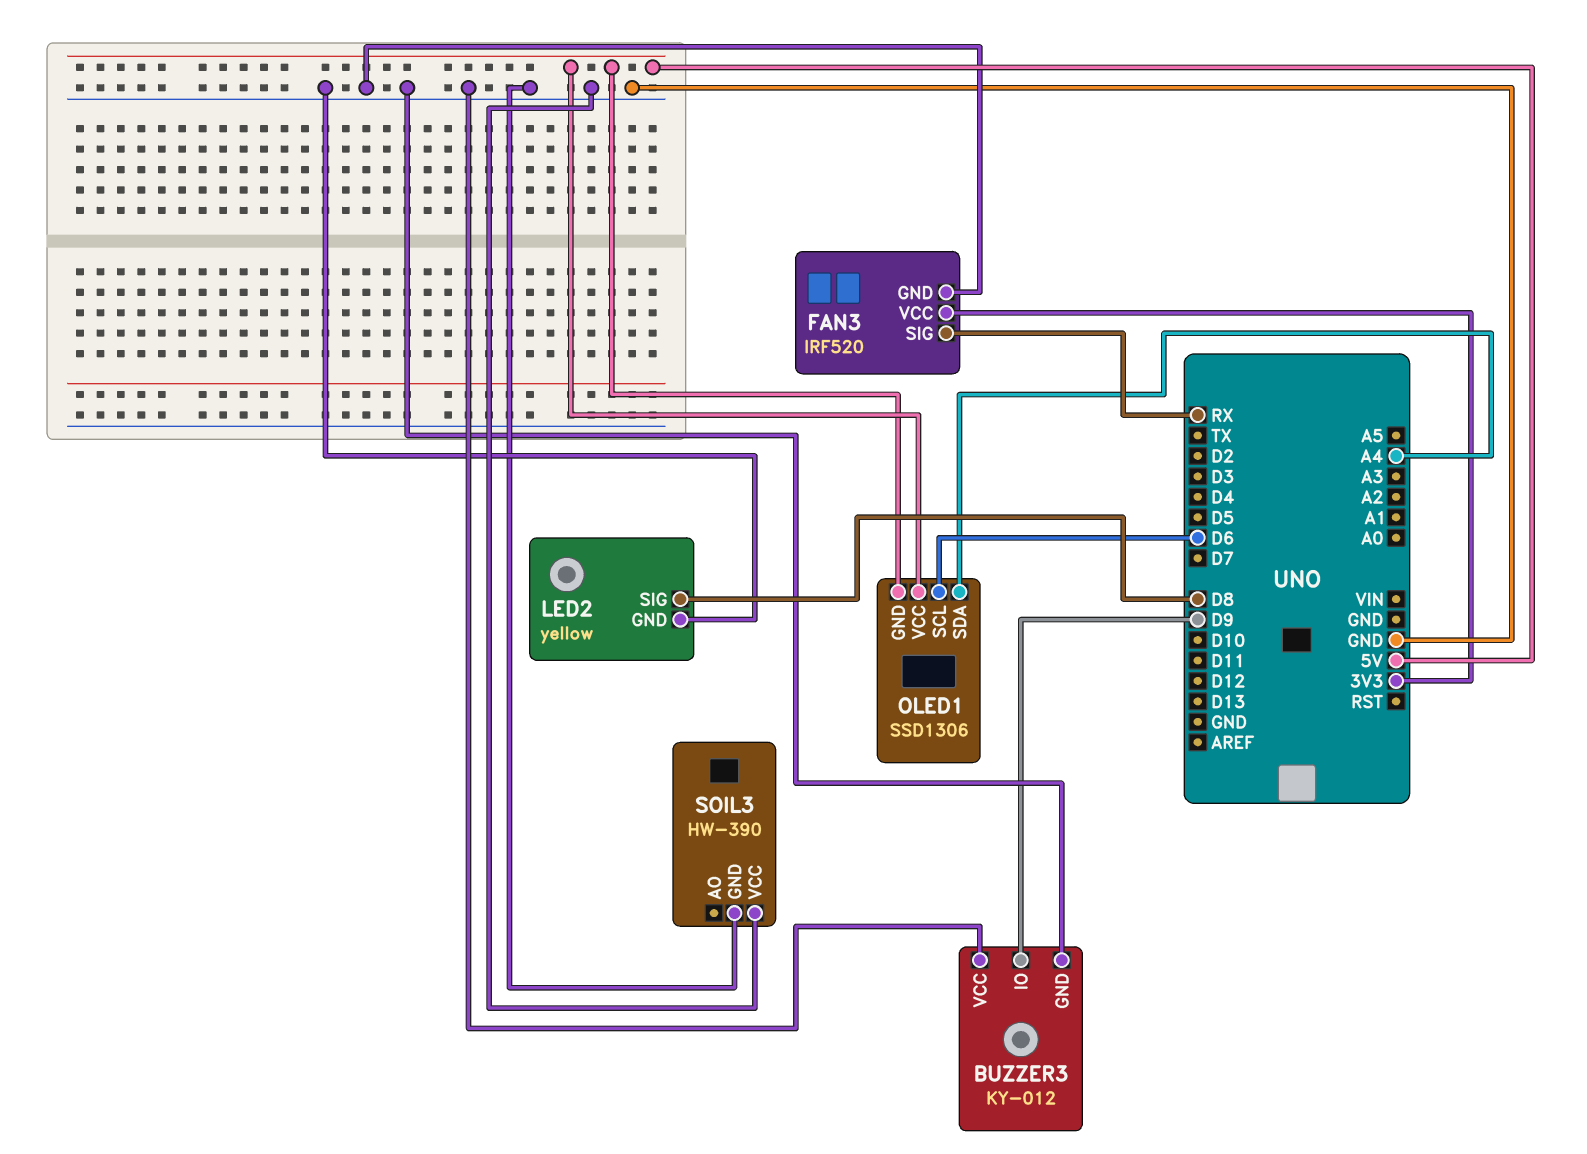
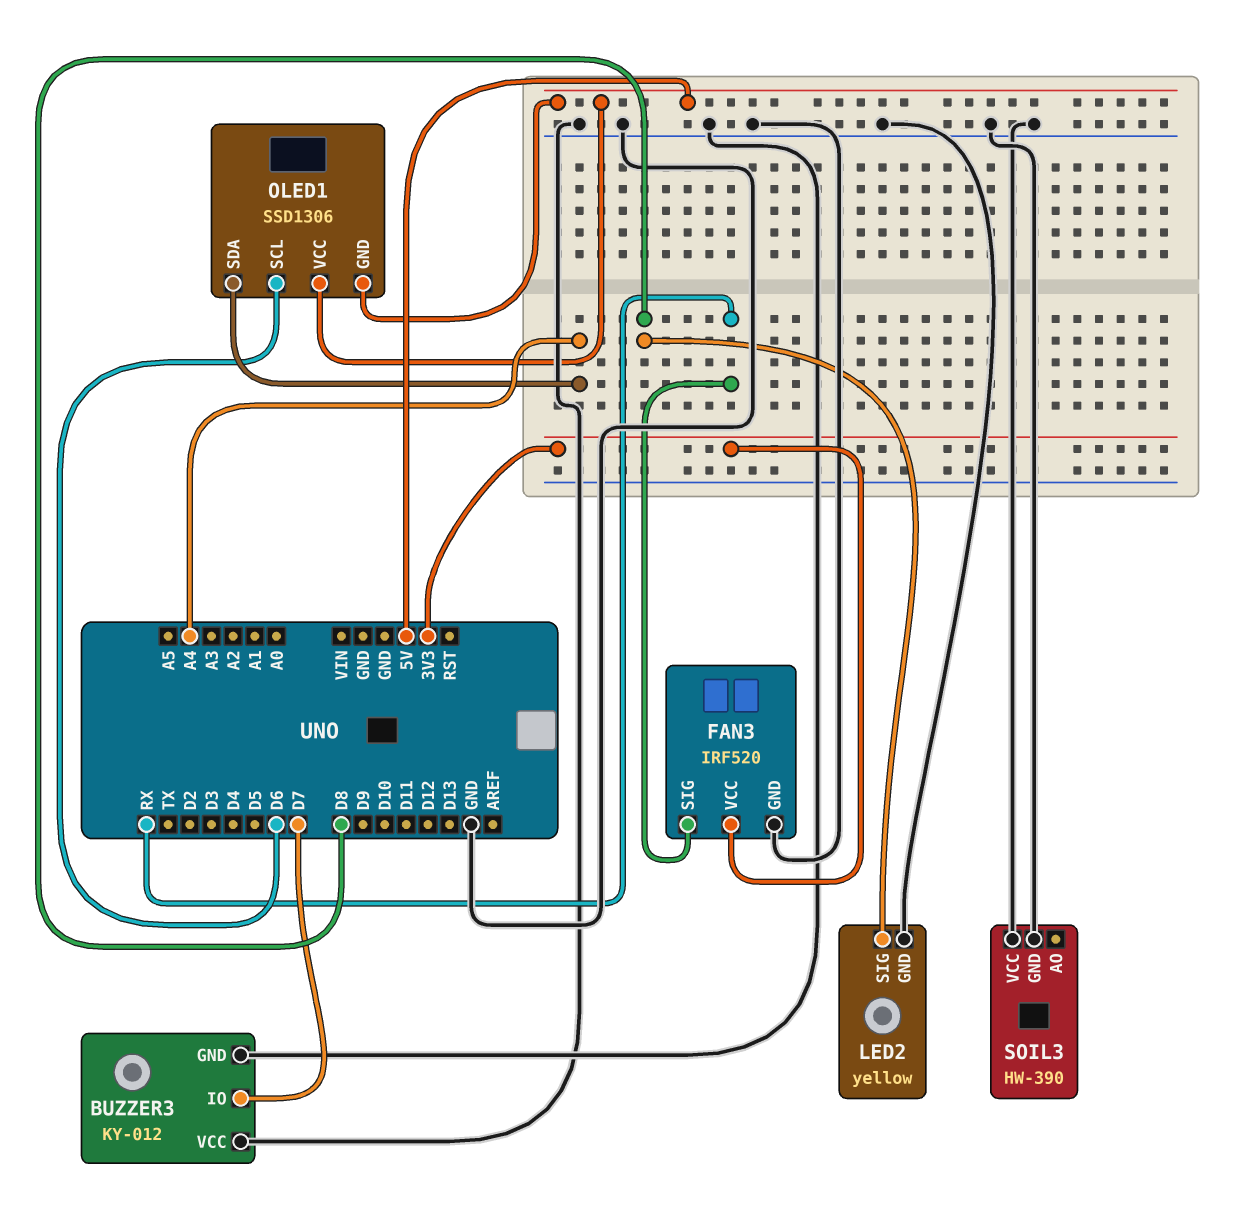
BUZZER3 pin IO: D9 -> D7

